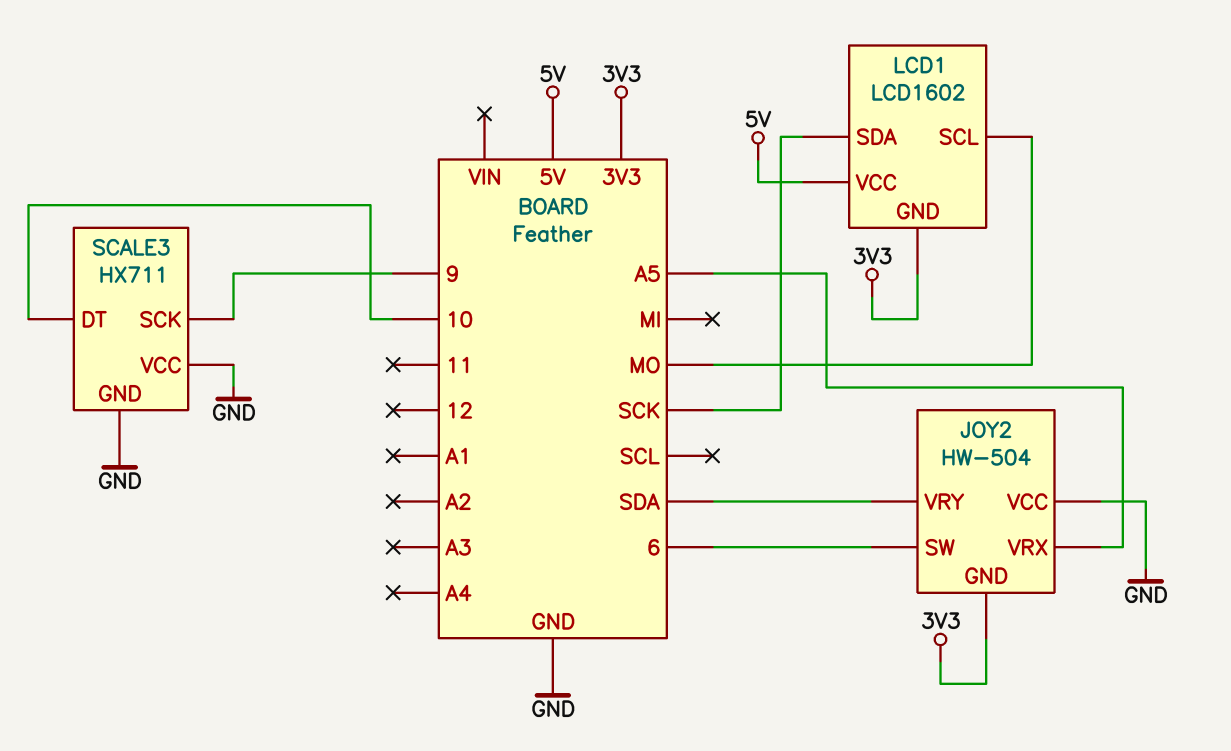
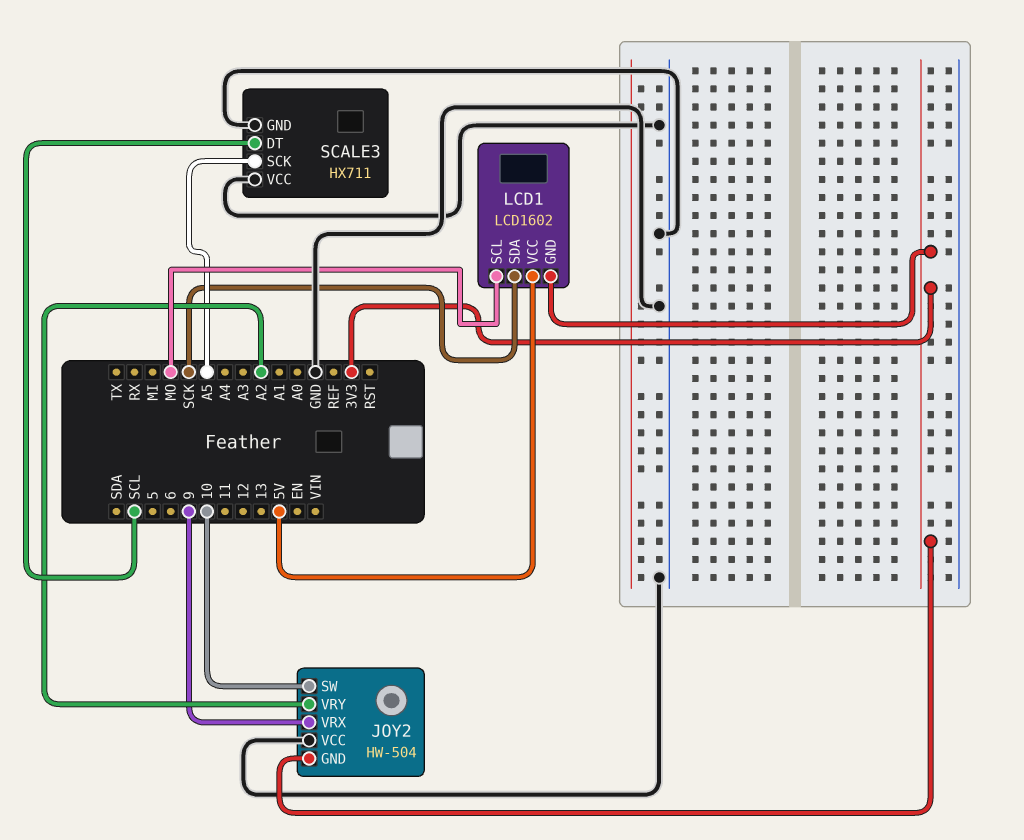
JOY2 pin SW: 6 -> 10
JOY2 pin VRX: A5 -> 9
JOY2 pin VRY: SDA -> A2
SCALE3 pin DT: 10 -> SCL
SCALE3 pin SCK: 9 -> A5

